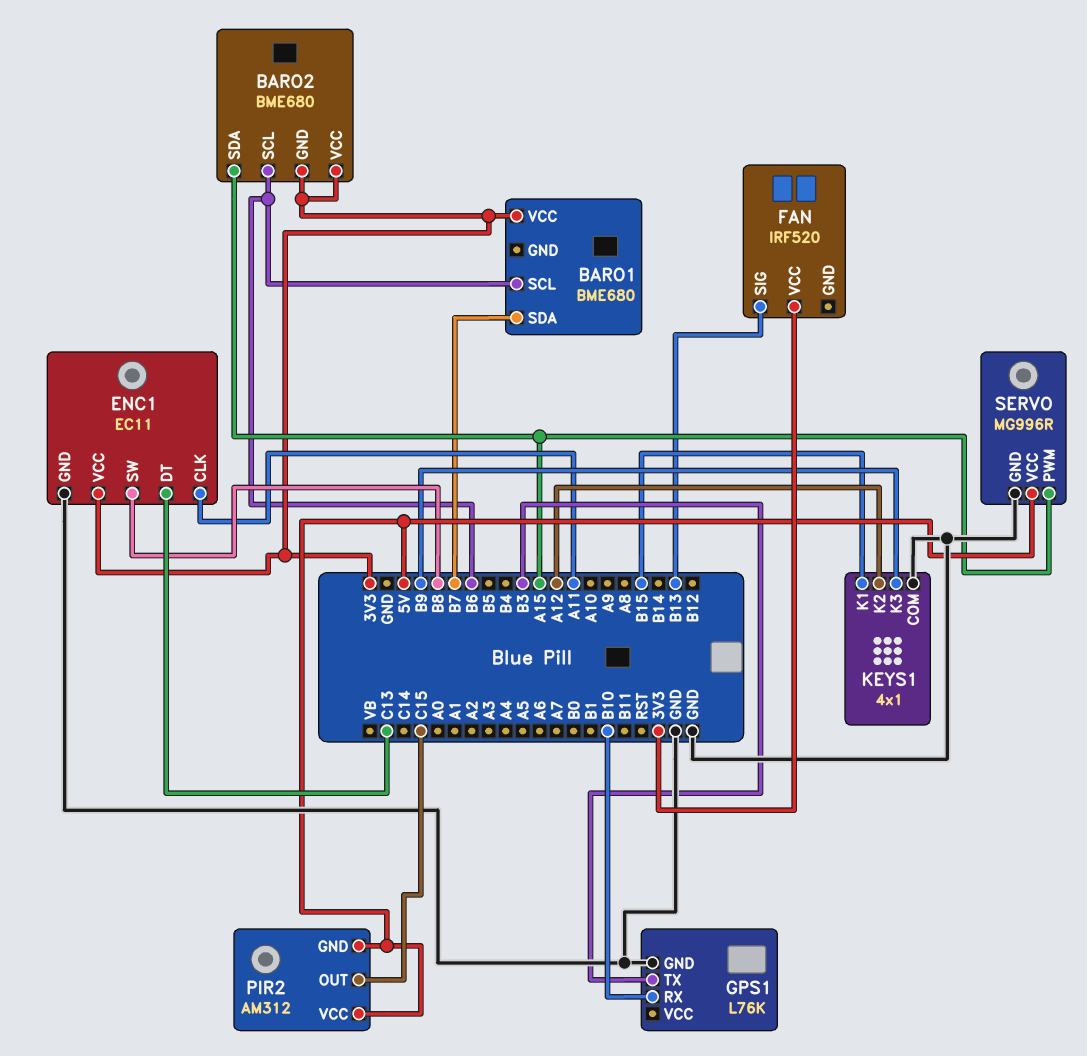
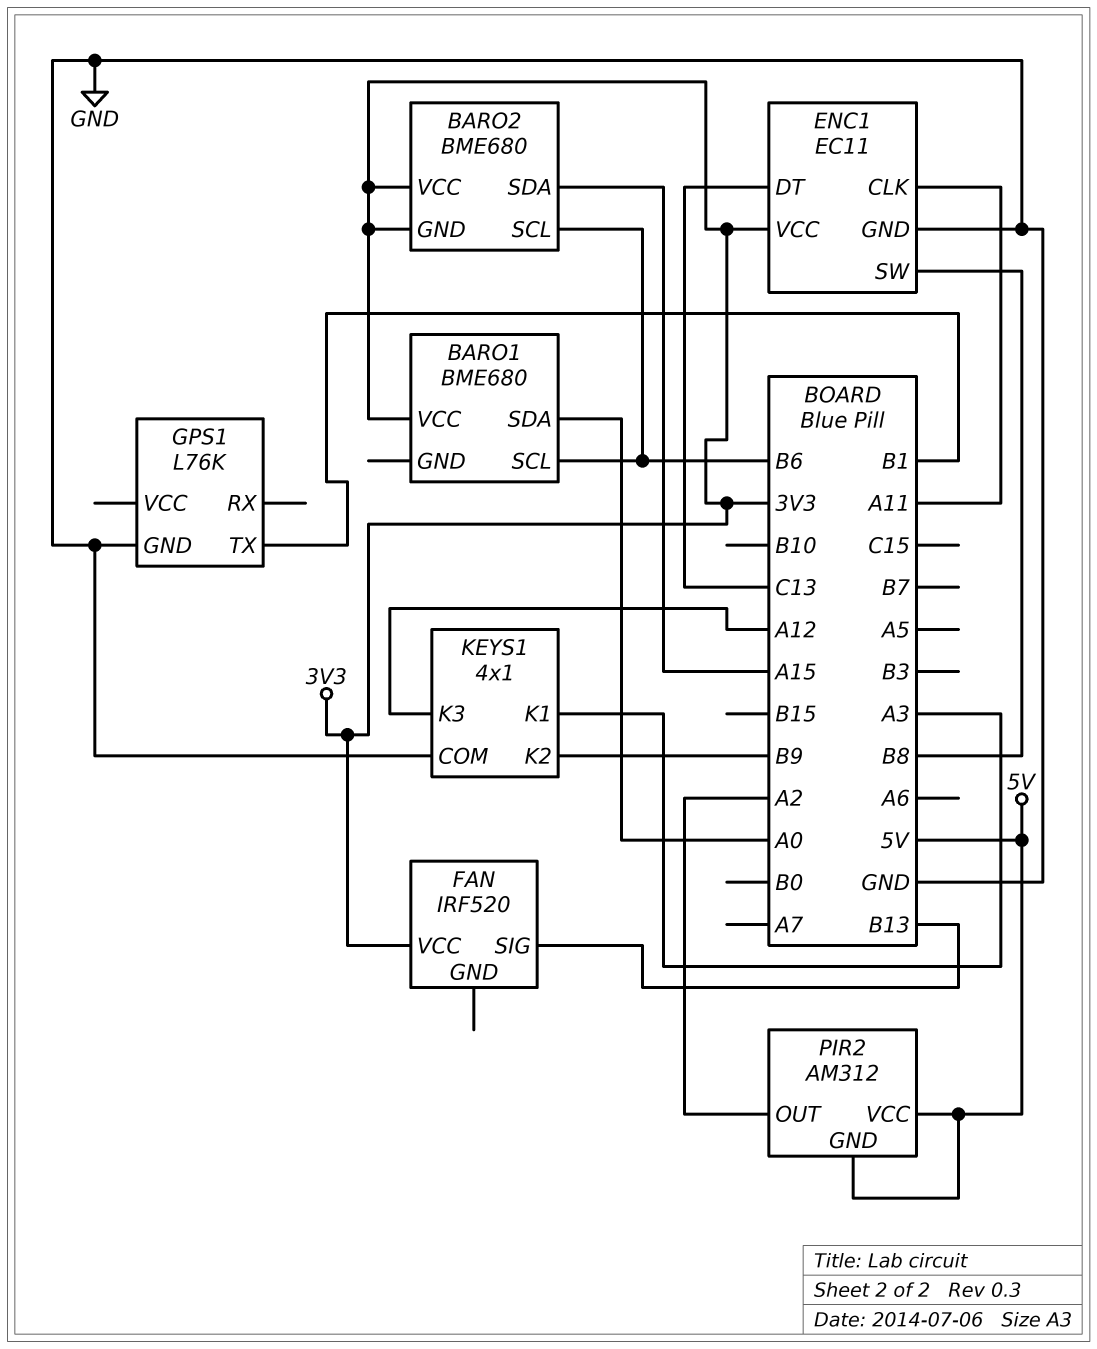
BARO1 pin SDA: B7 -> A0
GPS1 pin RX: B10 -> none
GPS1 pin TX: B3 -> B1
KEYS1 pin K1: B15 -> A3
KEYS1 pin K2: A12 -> B9
KEYS1 pin K3: B9 -> A12
PIR2 pin OUT: C15 -> A2
SERVO: MG996R -> none
SERVO pin GND: GND -> none
SERVO pin PWM: A15 -> none
SERVO pin VCC: 5V -> none

